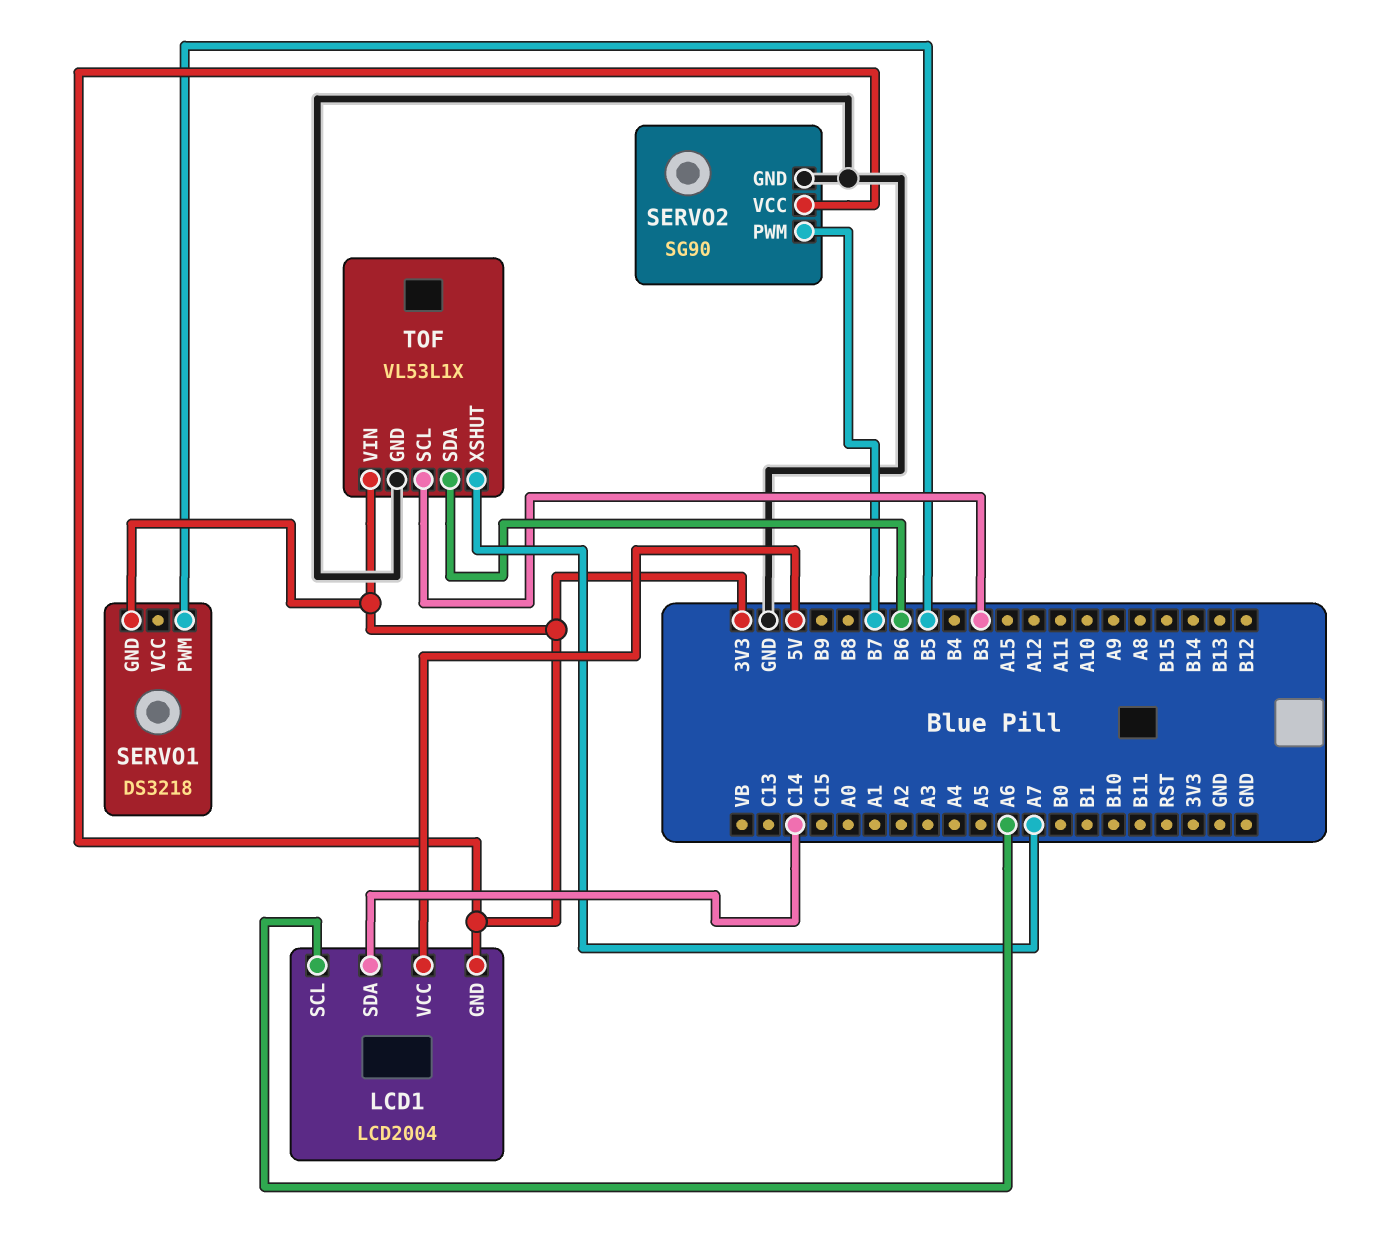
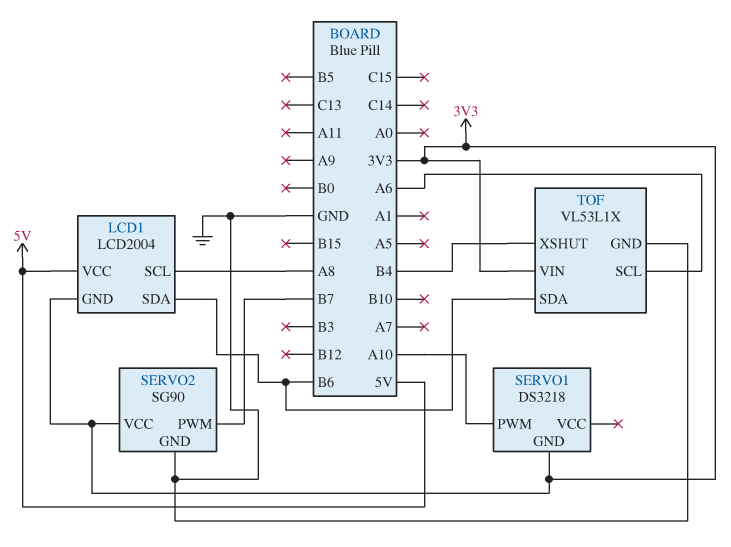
LCD1 pin SCL: A6 -> A8
LCD1 pin SDA: C14 -> B6
SERVO1 pin PWM: B5 -> A10
TOF pin SCL: B3 -> A6
TOF pin XSHUT: A7 -> B4

